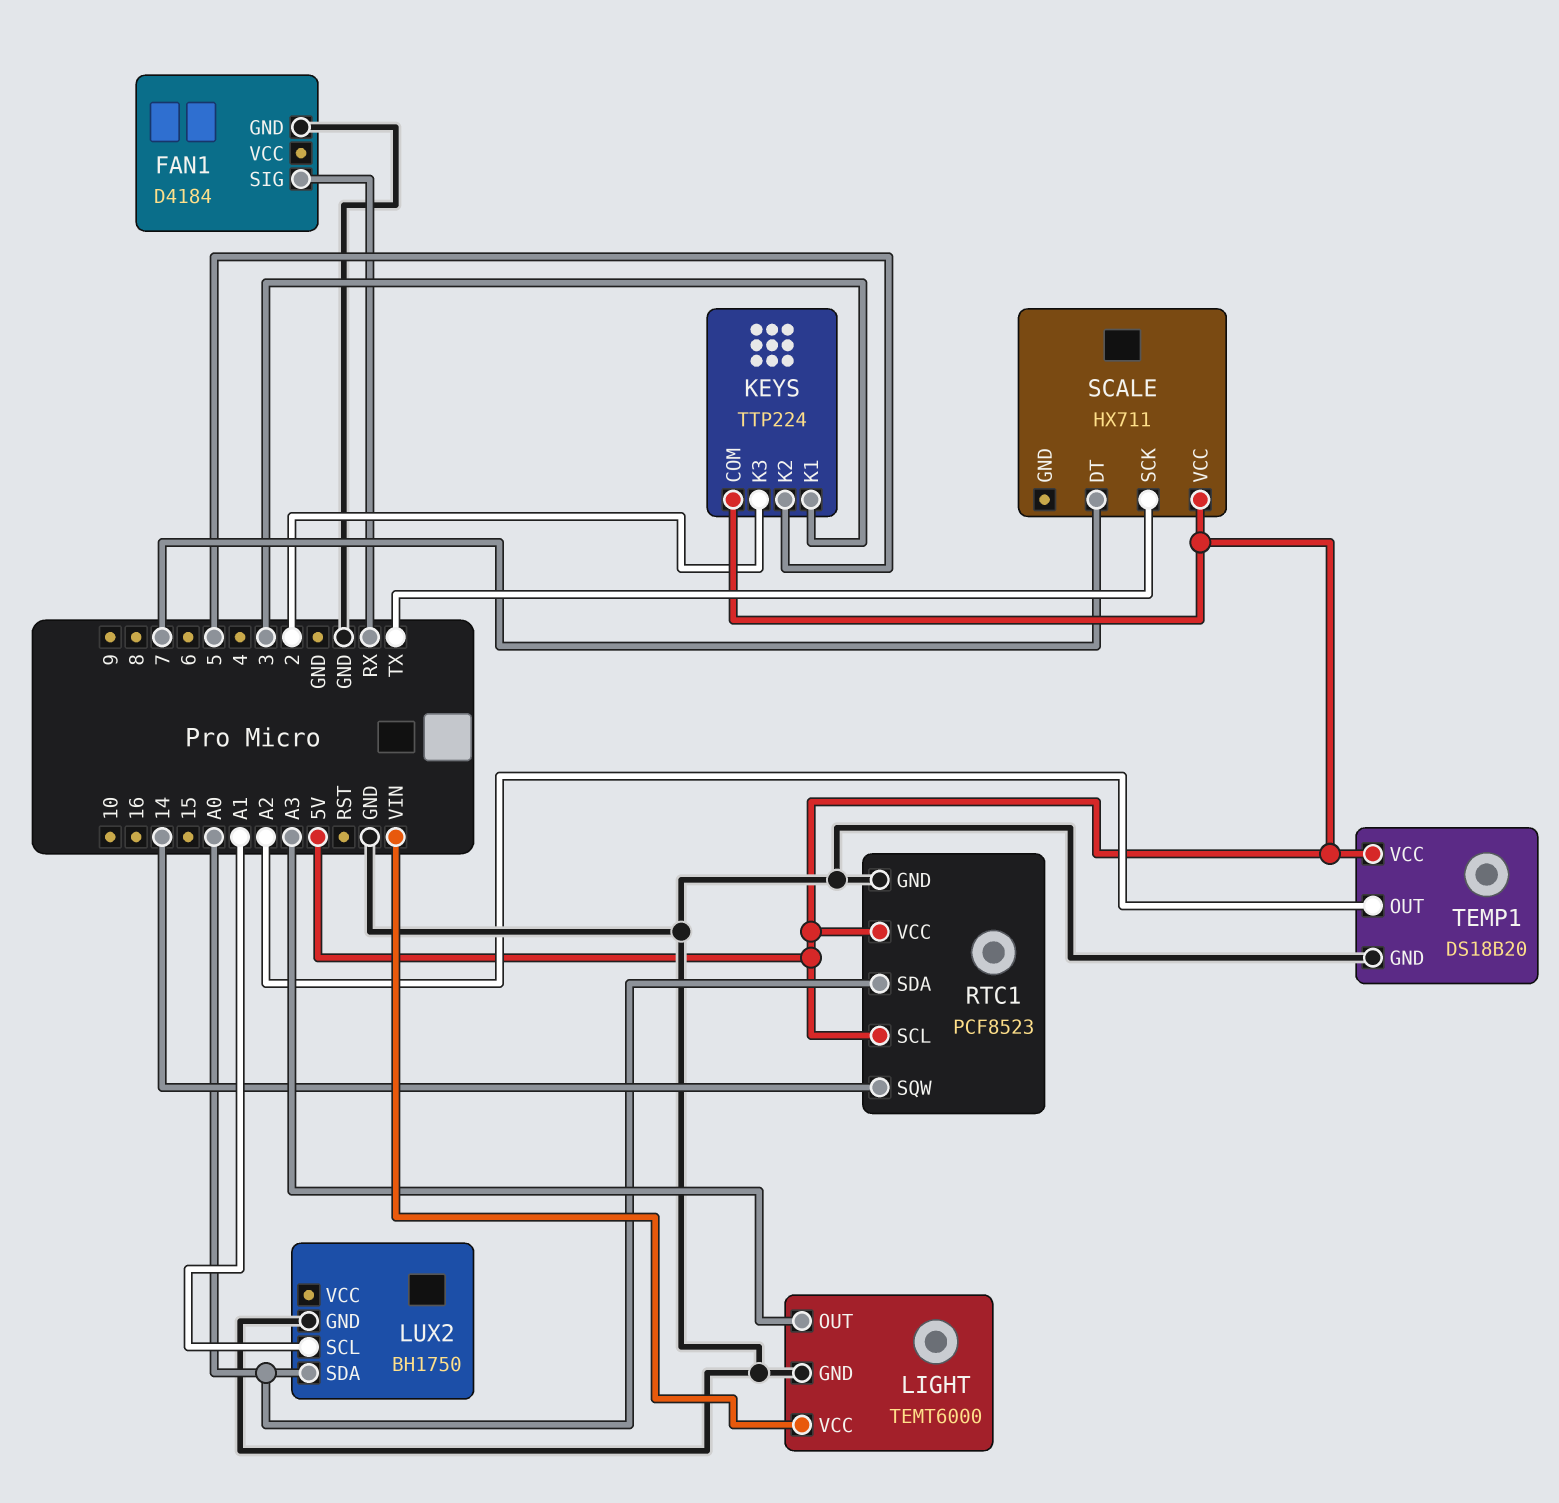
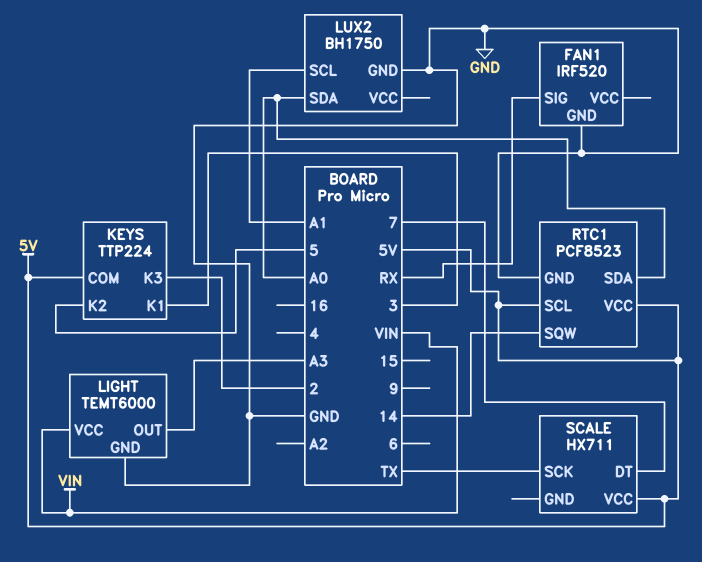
FAN1: D4184 -> IRF520
TEMP1: DS18B20 -> none
TEMP1 pin GND: GND -> none
TEMP1 pin OUT: A2 -> none
TEMP1 pin VCC: 5V -> none

